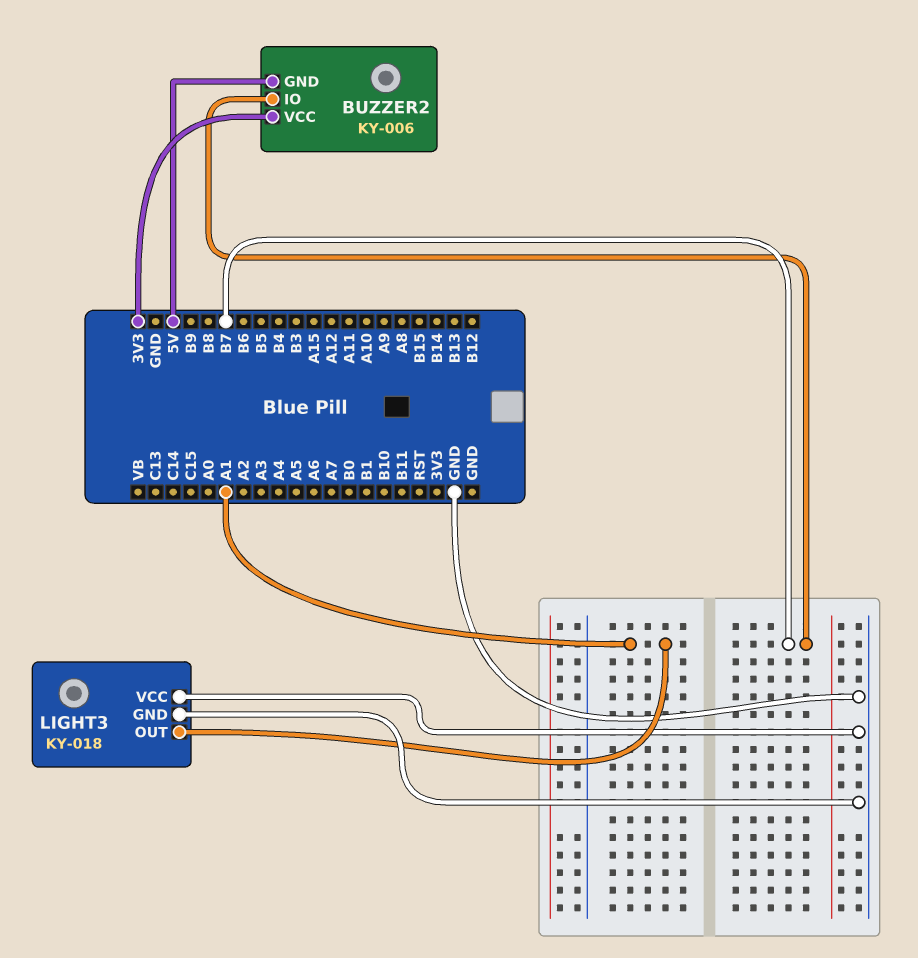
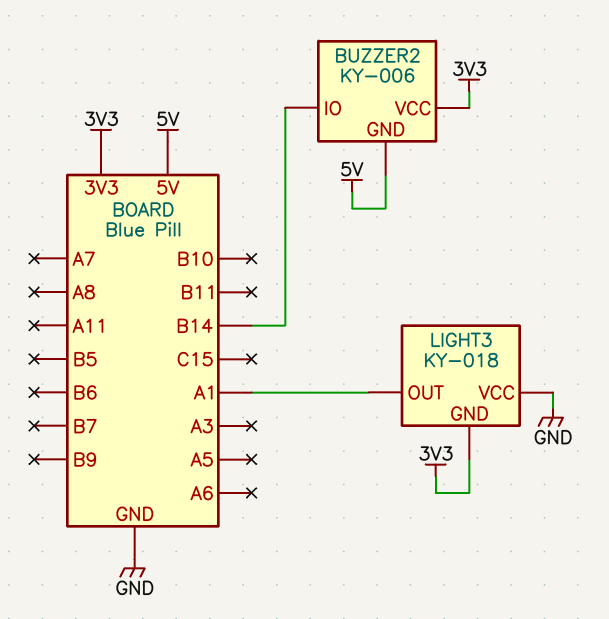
BUZZER2 pin IO: B7 -> B14
LIGHT3 pin GND: GND -> 3V3

